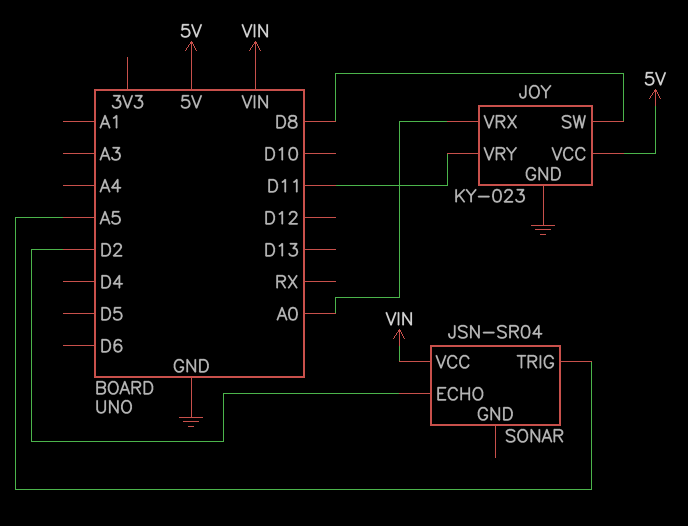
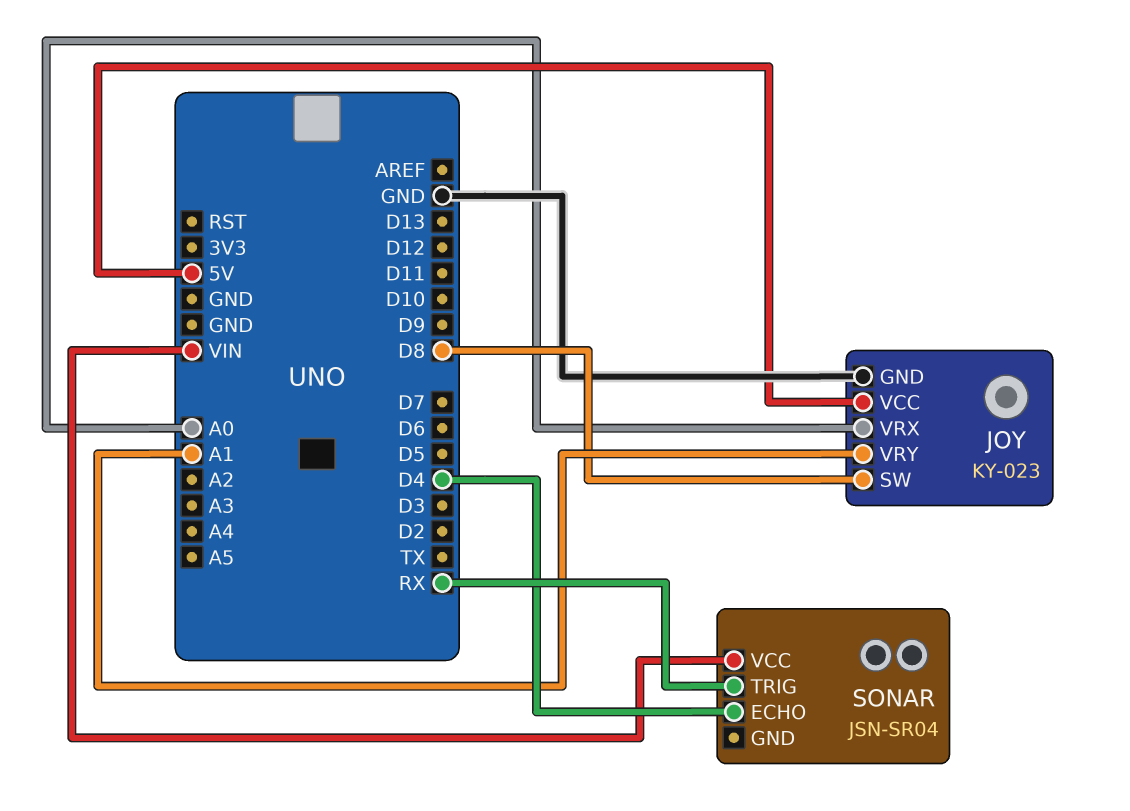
JOY pin VRY: D11 -> A1
SONAR pin ECHO: D2 -> D4
SONAR pin TRIG: A5 -> RX

